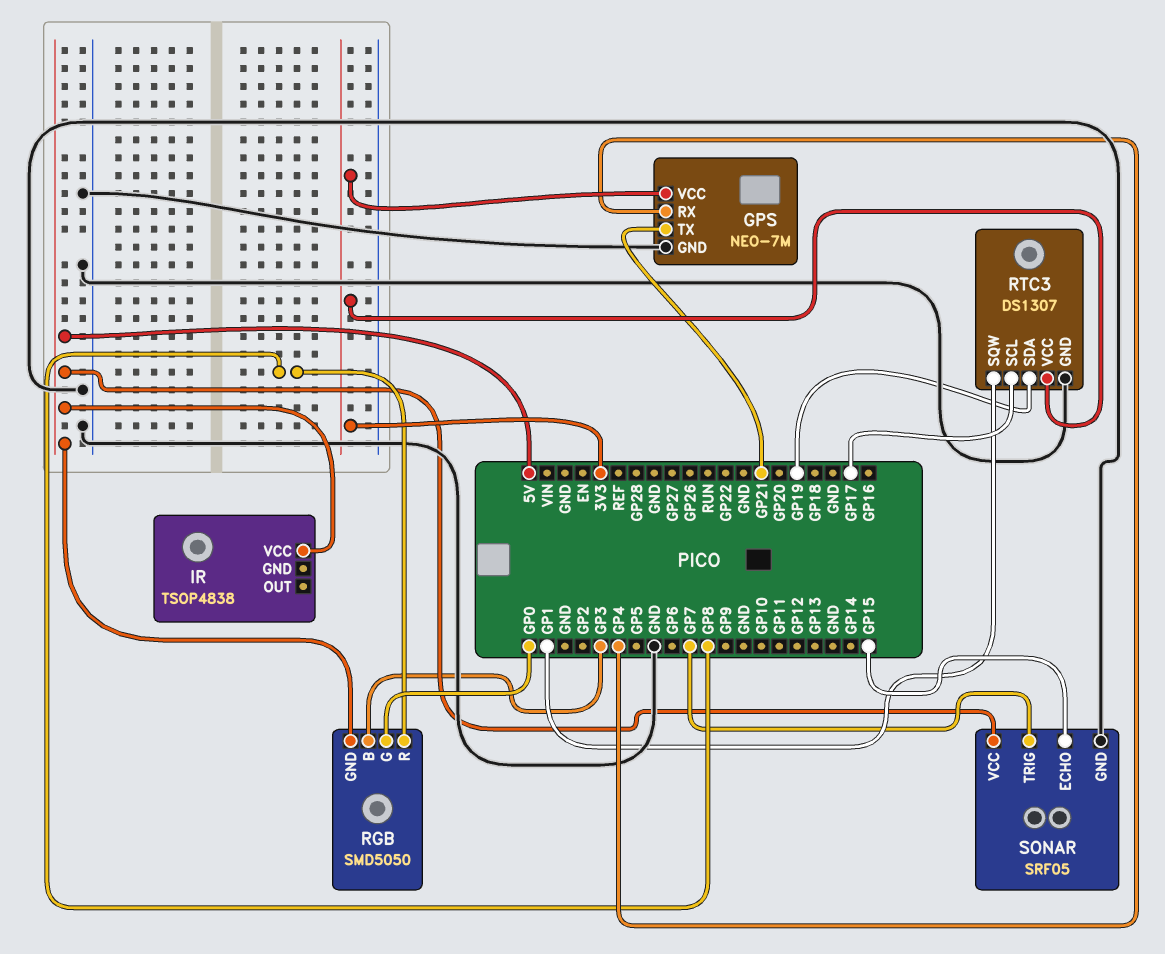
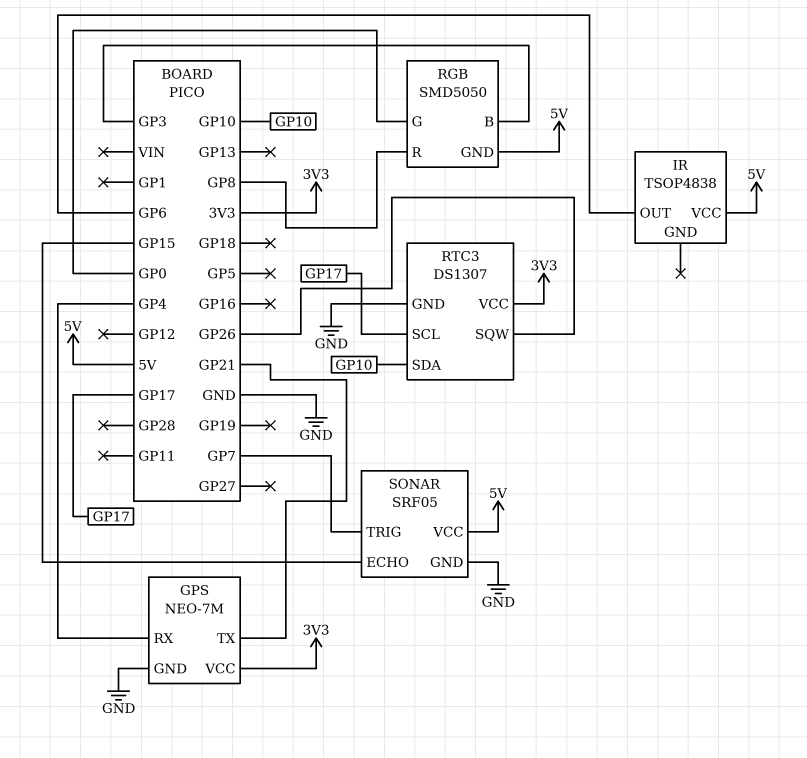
IR pin OUT: none -> GP6
RTC3 pin SDA: GP19 -> GP10
RTC3 pin SQW: GP1 -> GP26

